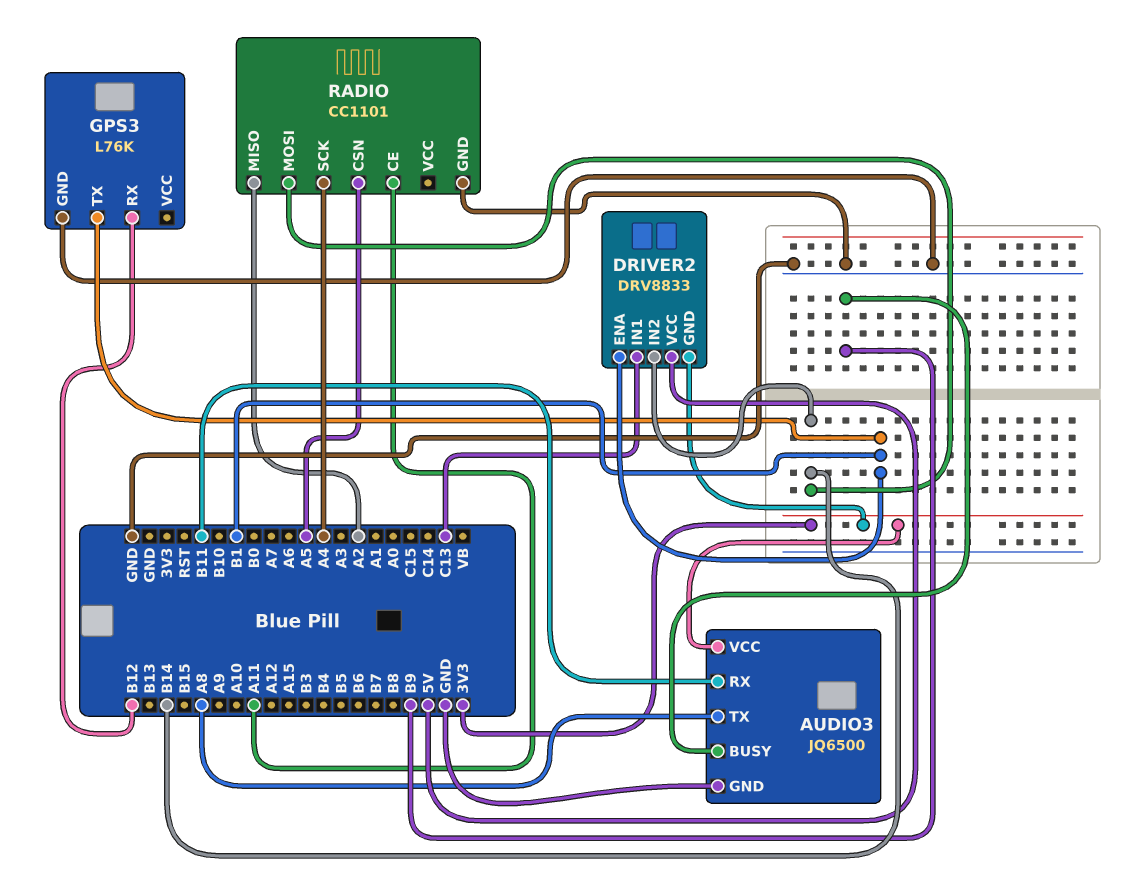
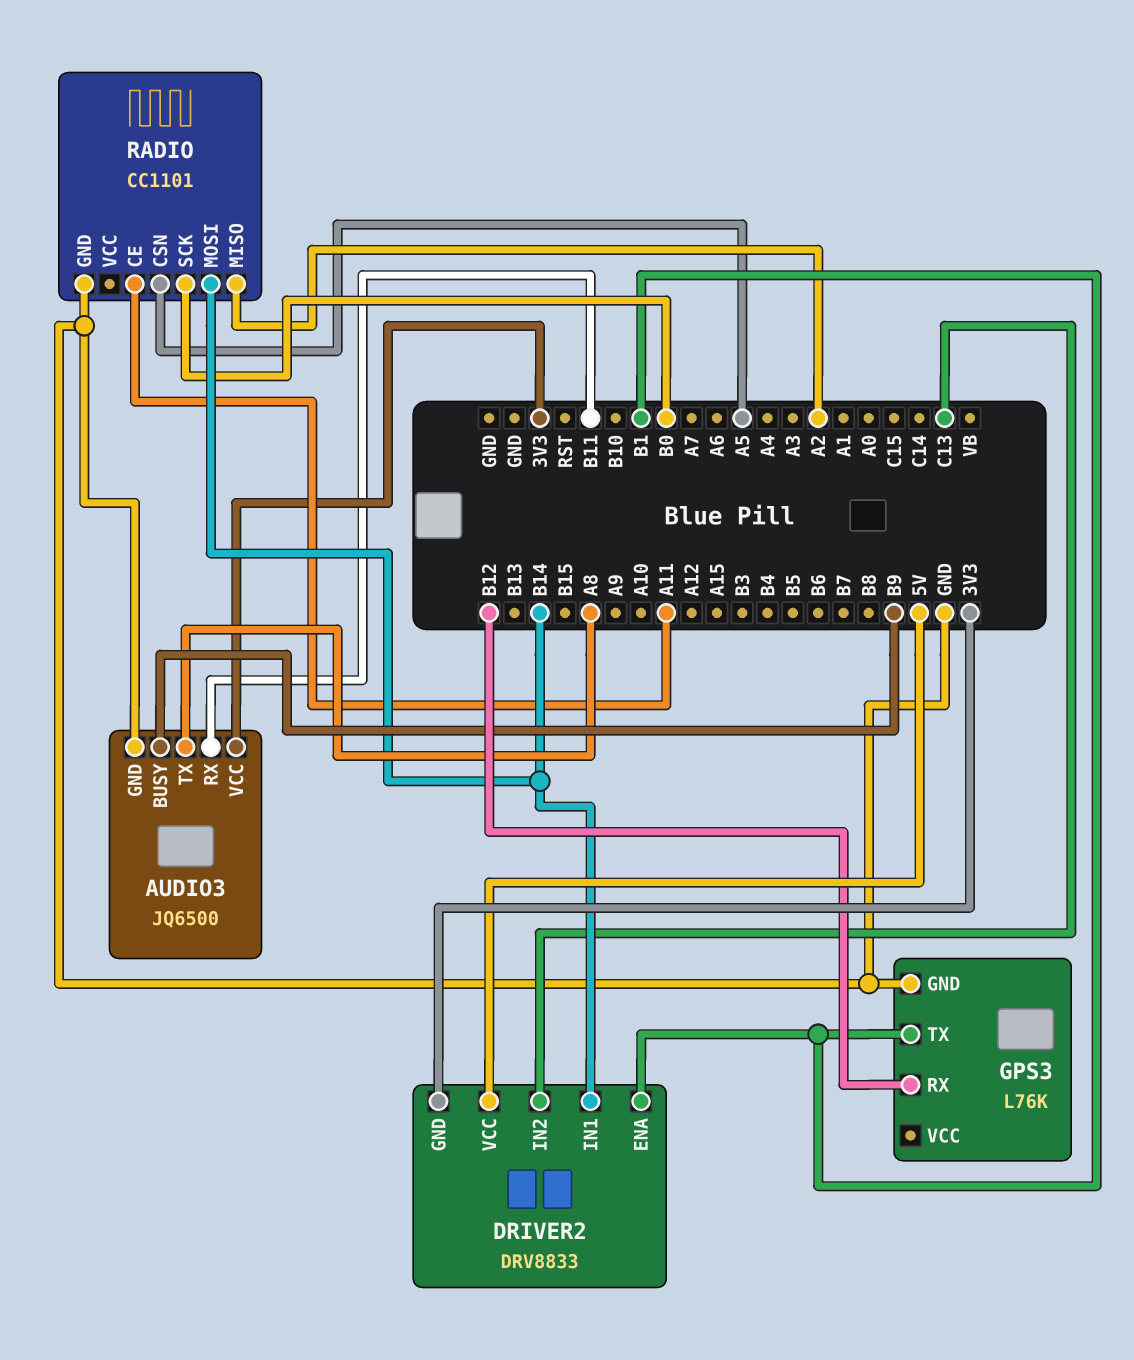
DRIVER2 pin IN1: C13 -> B14
DRIVER2 pin IN2: B14 -> C13
RADIO pin SCK: A4 -> B0

